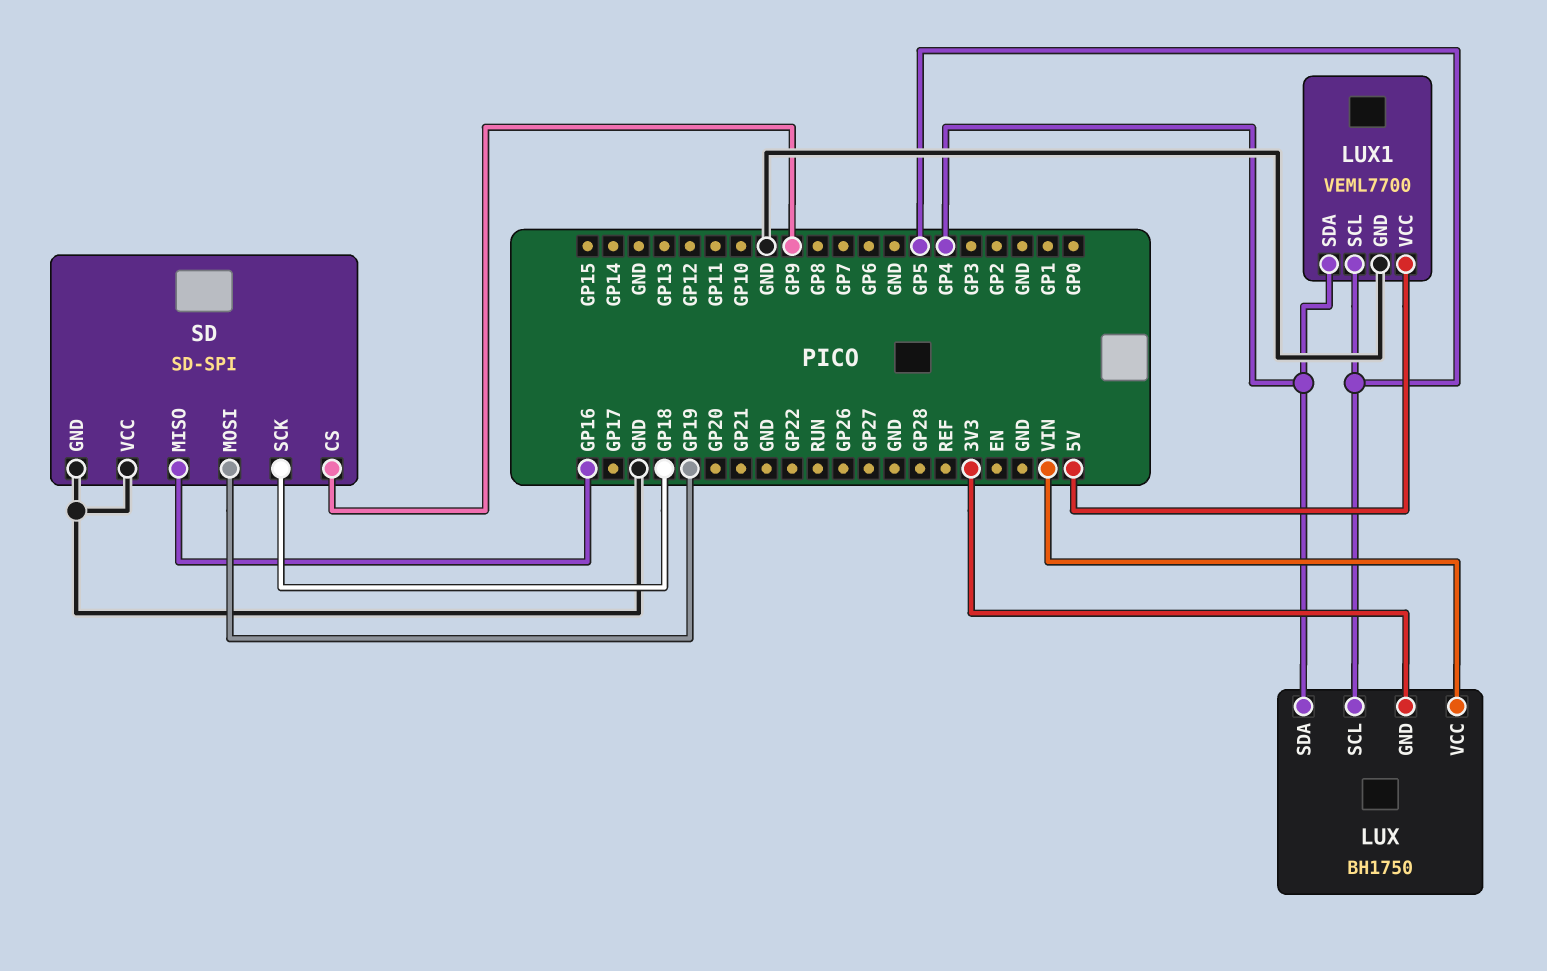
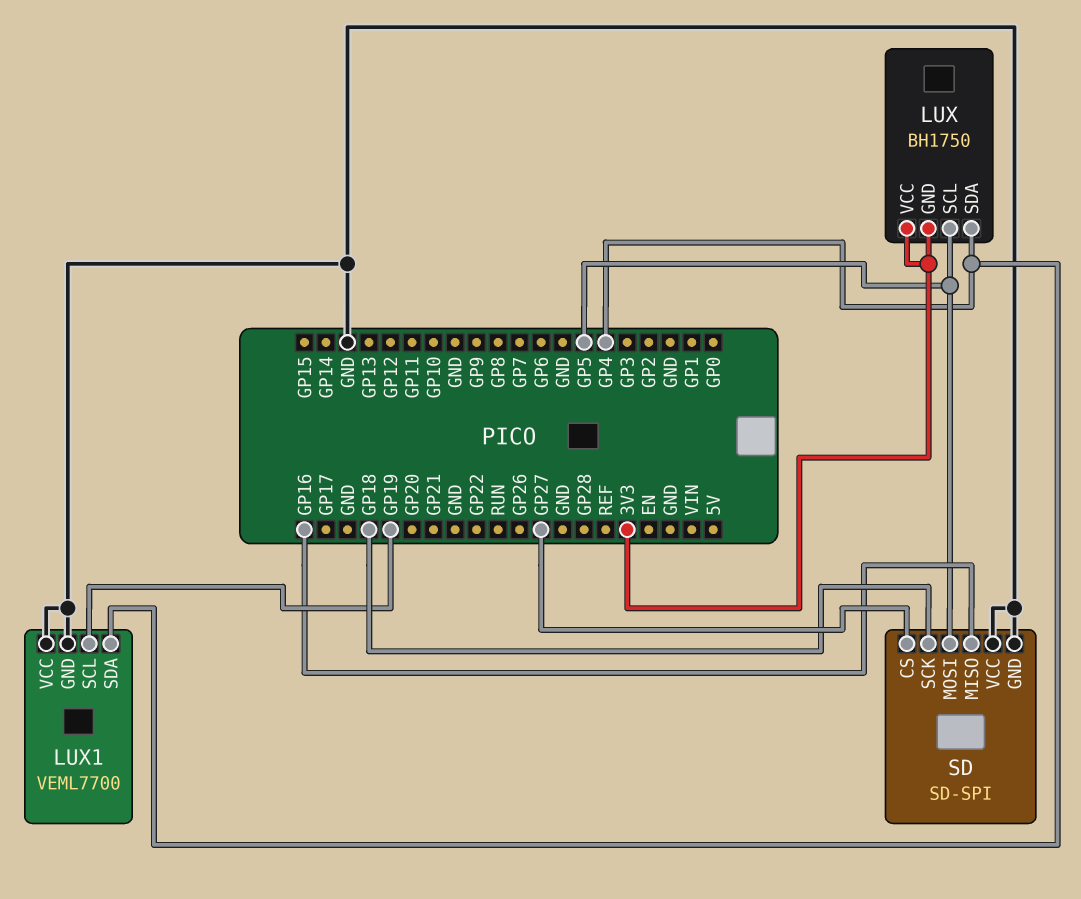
LUX pin VCC: VIN -> 3V3
LUX1 pin SCL: GP5 -> GP19
LUX1 pin VCC: 5V -> GND
SD pin CS: GP9 -> GP27
SD pin MOSI: GP19 -> GP5

